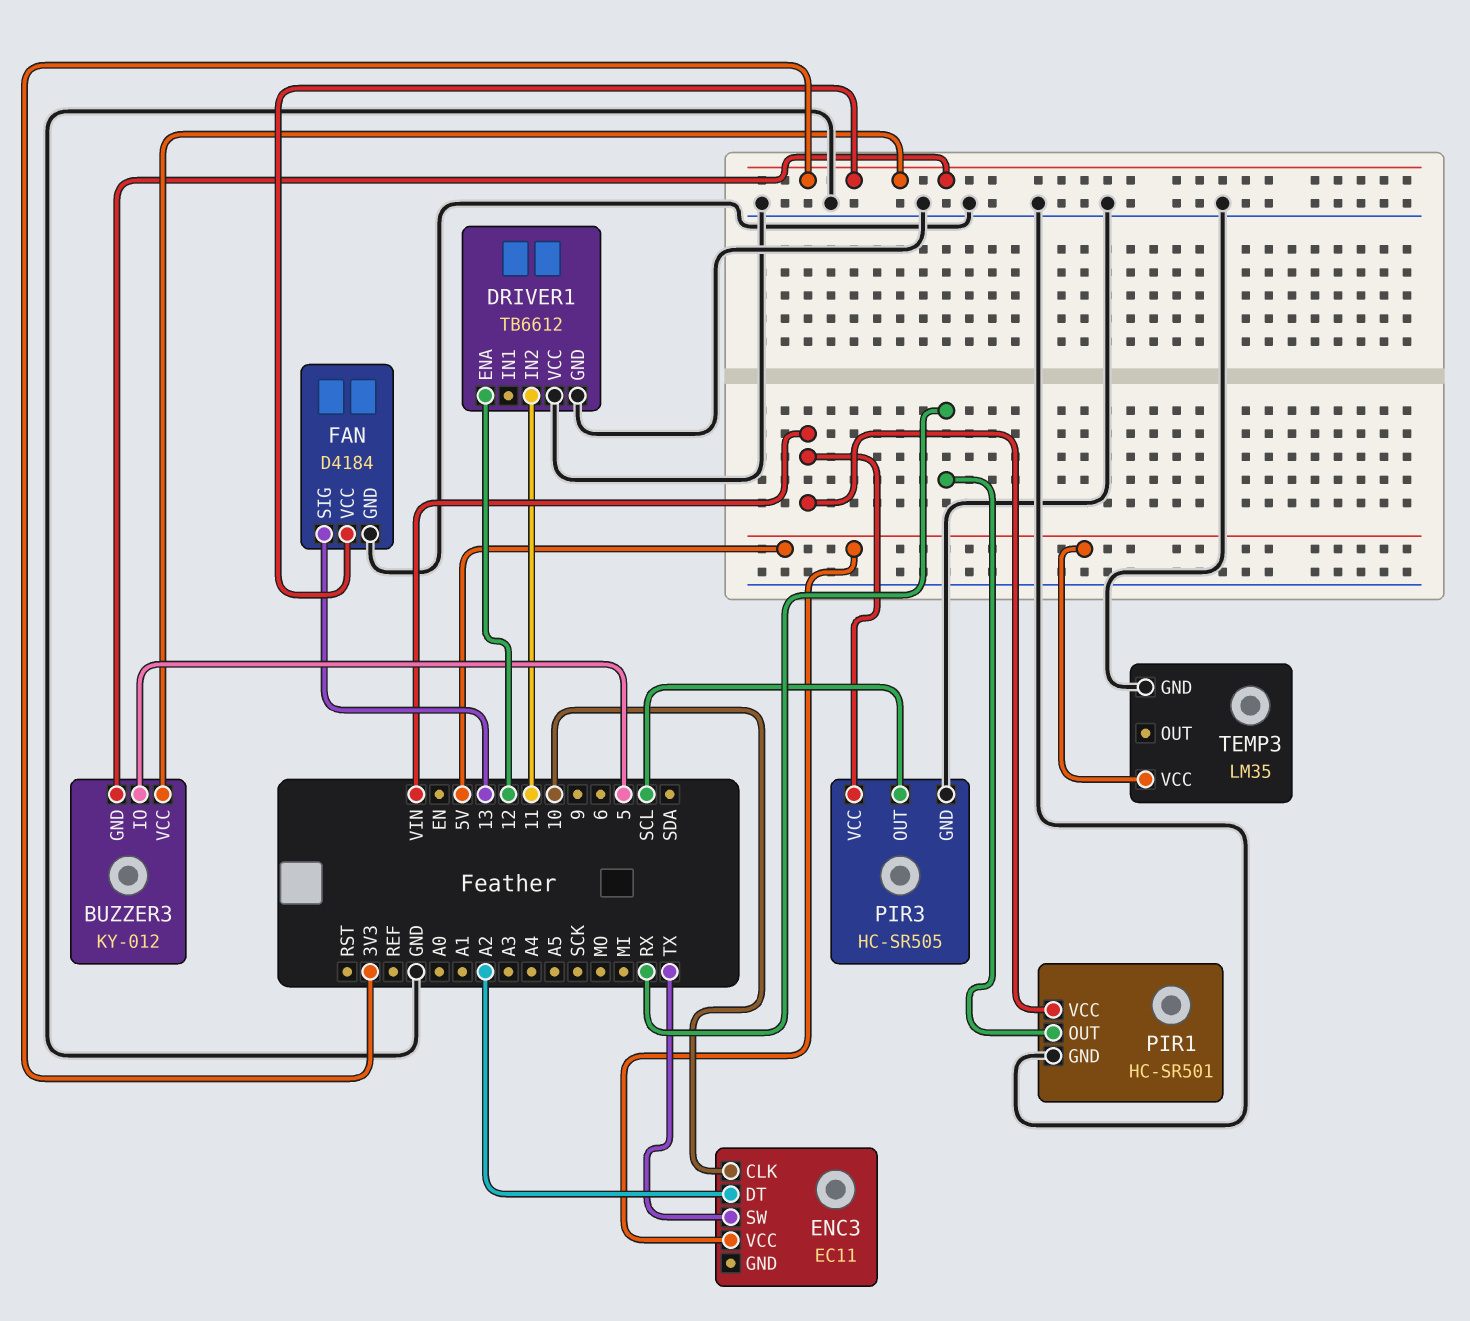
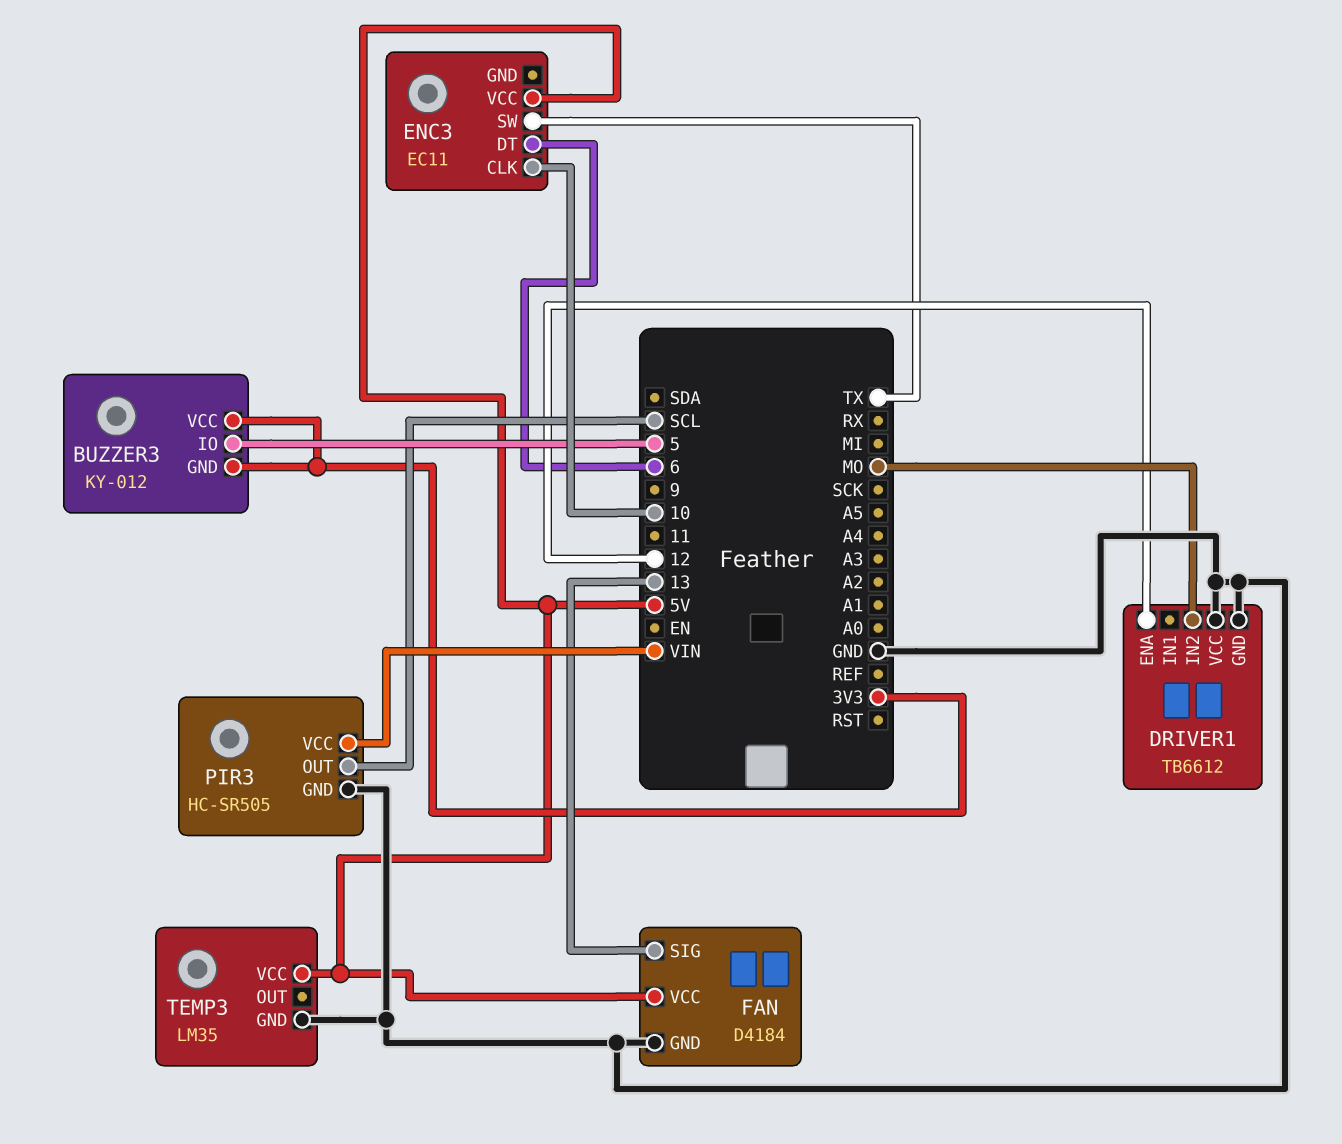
DRIVER1 pin IN2: 11 -> MO
ENC3 pin DT: A2 -> 6
FAN pin VCC: 3V3 -> 5V
PIR1: HC-SR501 -> none
PIR1 pin GND: GND -> none
PIR1 pin OUT: RX -> none
PIR1 pin VCC: VIN -> none

